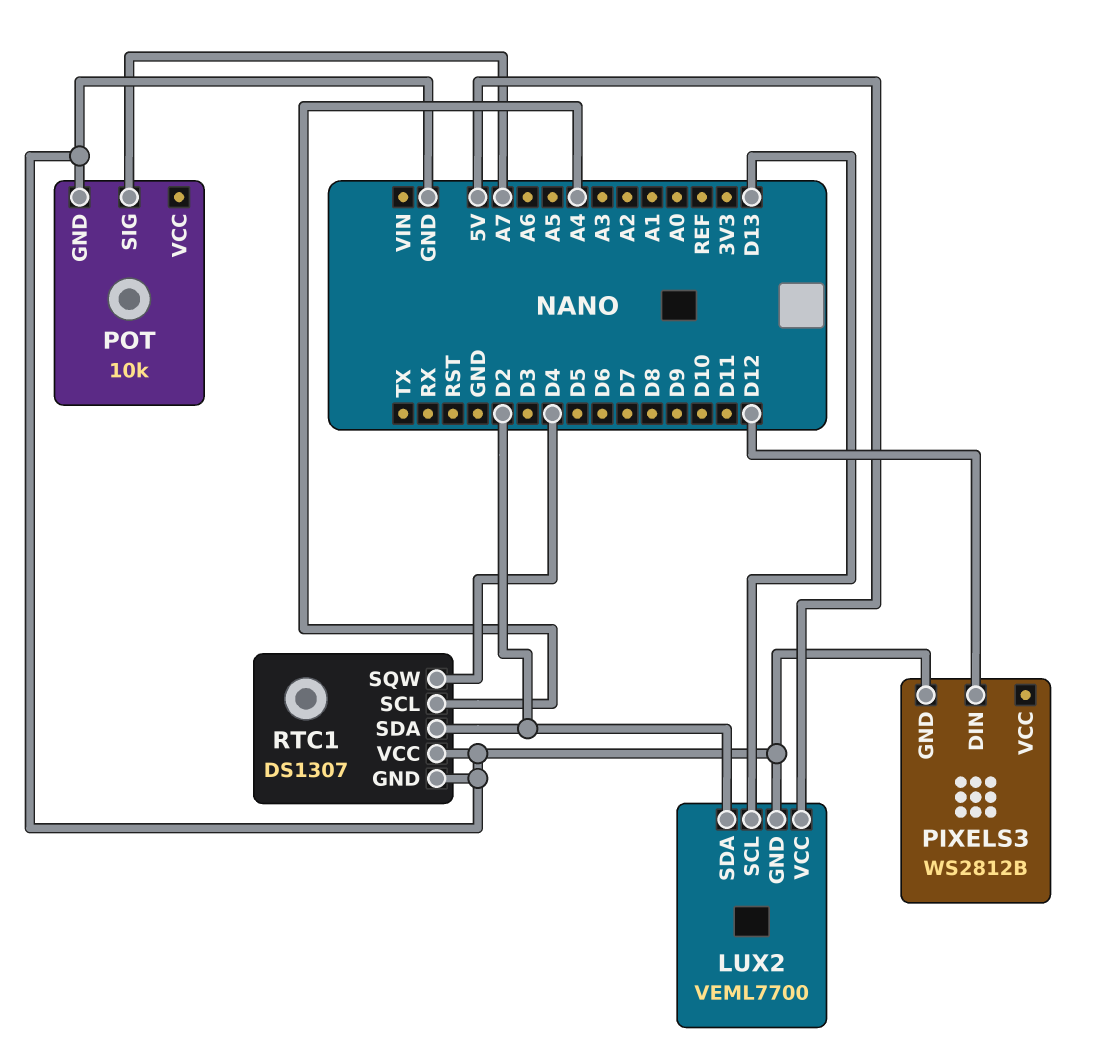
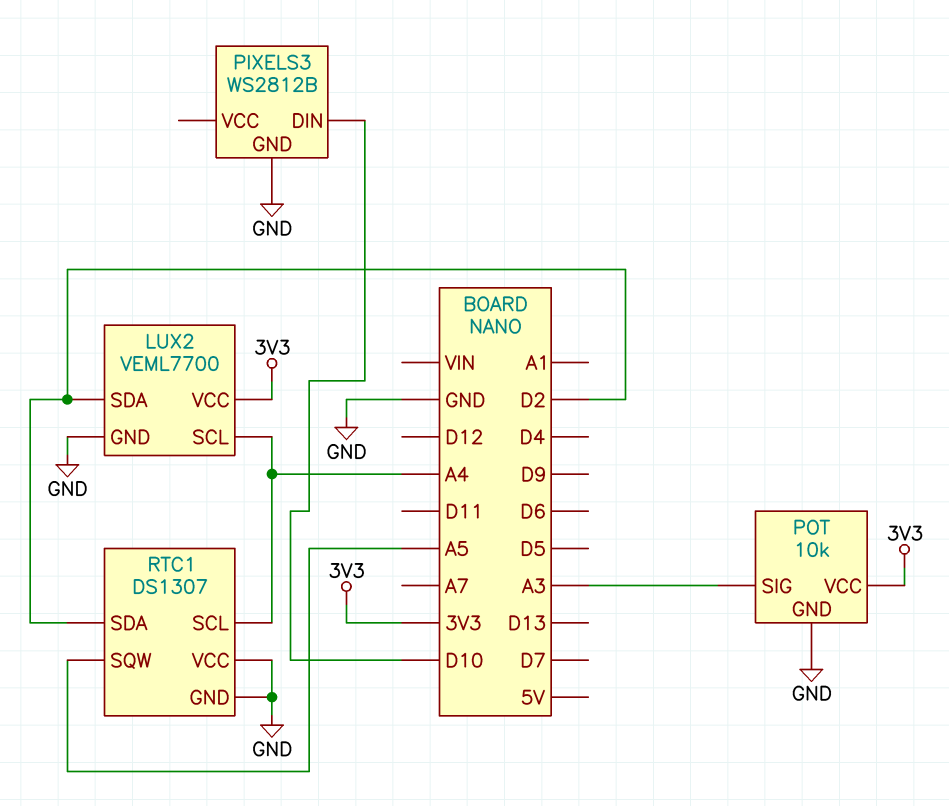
LUX2 pin SCL: D13 -> A4
LUX2 pin VCC: 5V -> 3V3
PIXELS3 pin DIN: D12 -> D10
POT pin SIG: A7 -> A3
POT pin VCC: none -> 3V3
RTC1 pin SQW: D4 -> A5

